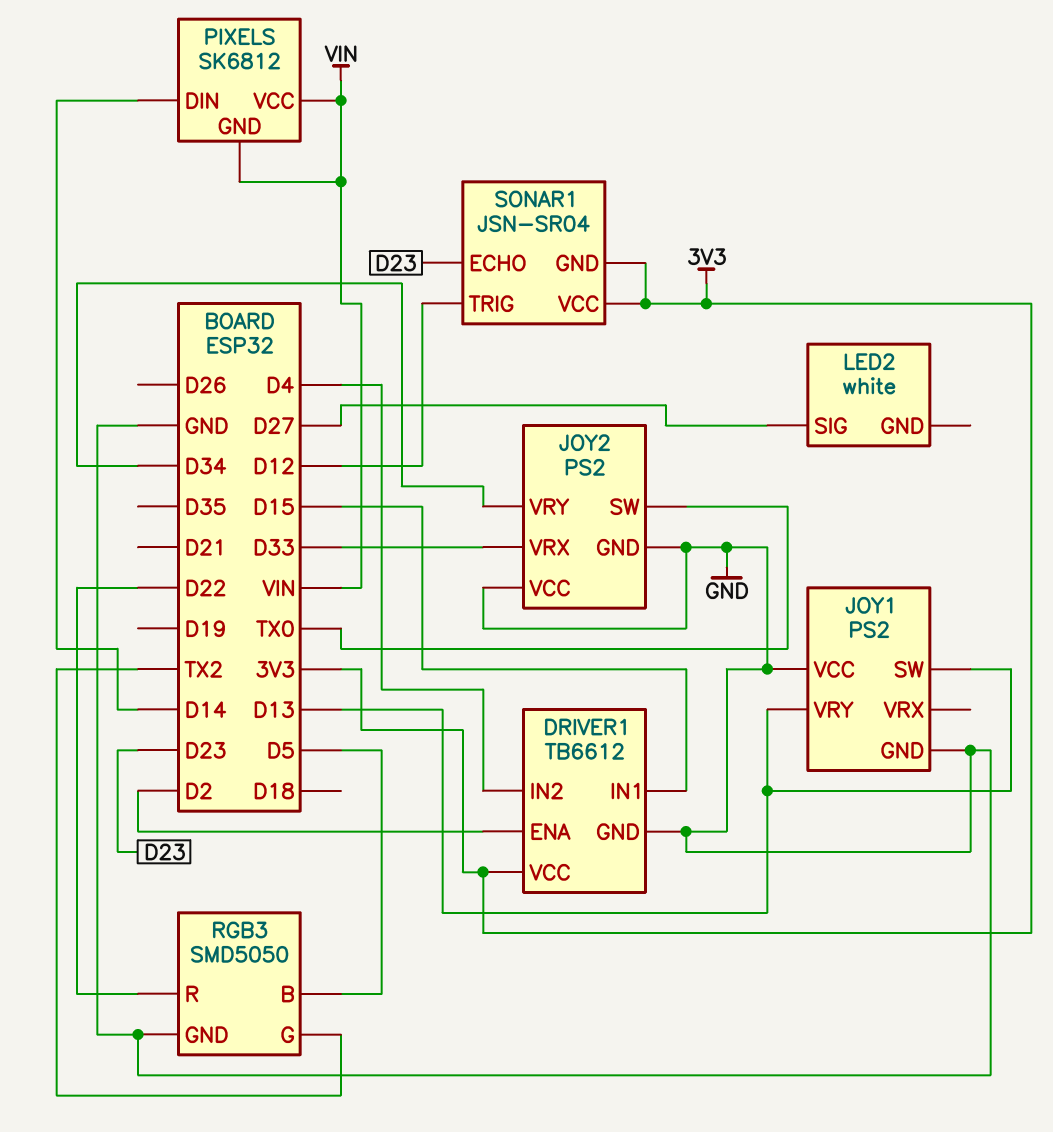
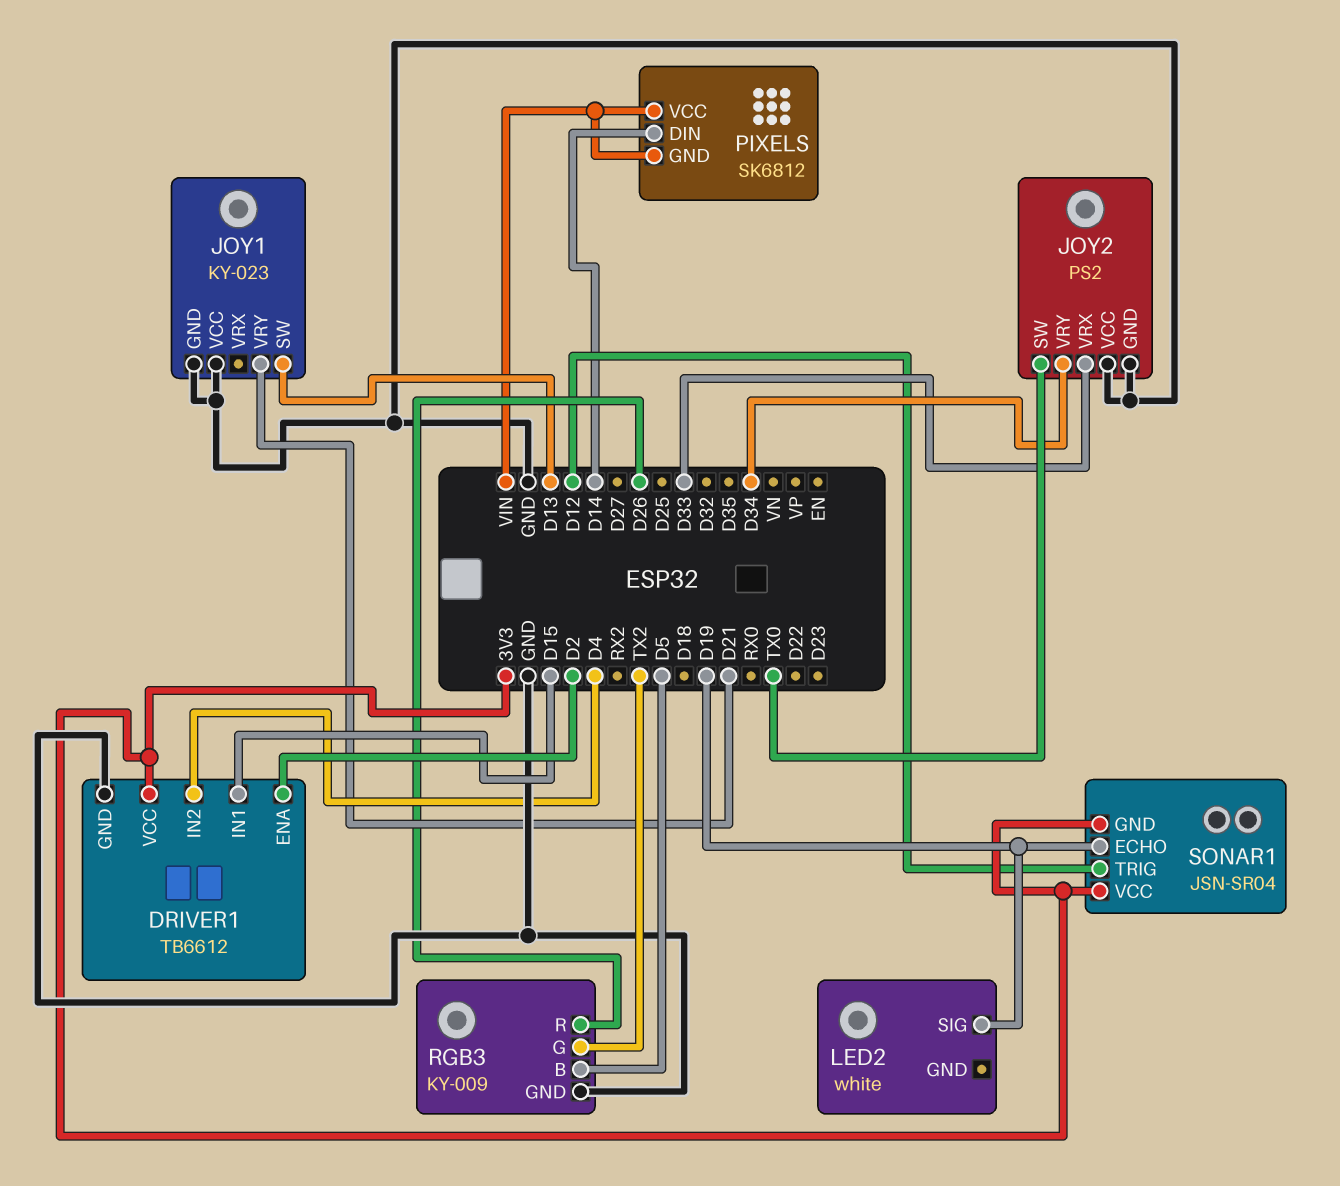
JOY1: PS2 -> KY-023
JOY1 pin VRY: D13 -> D21
LED2 pin SIG: D27 -> D19
RGB3: SMD5050 -> KY-009
RGB3 pin R: D22 -> D26
SONAR1 pin ECHO: D23 -> D19

